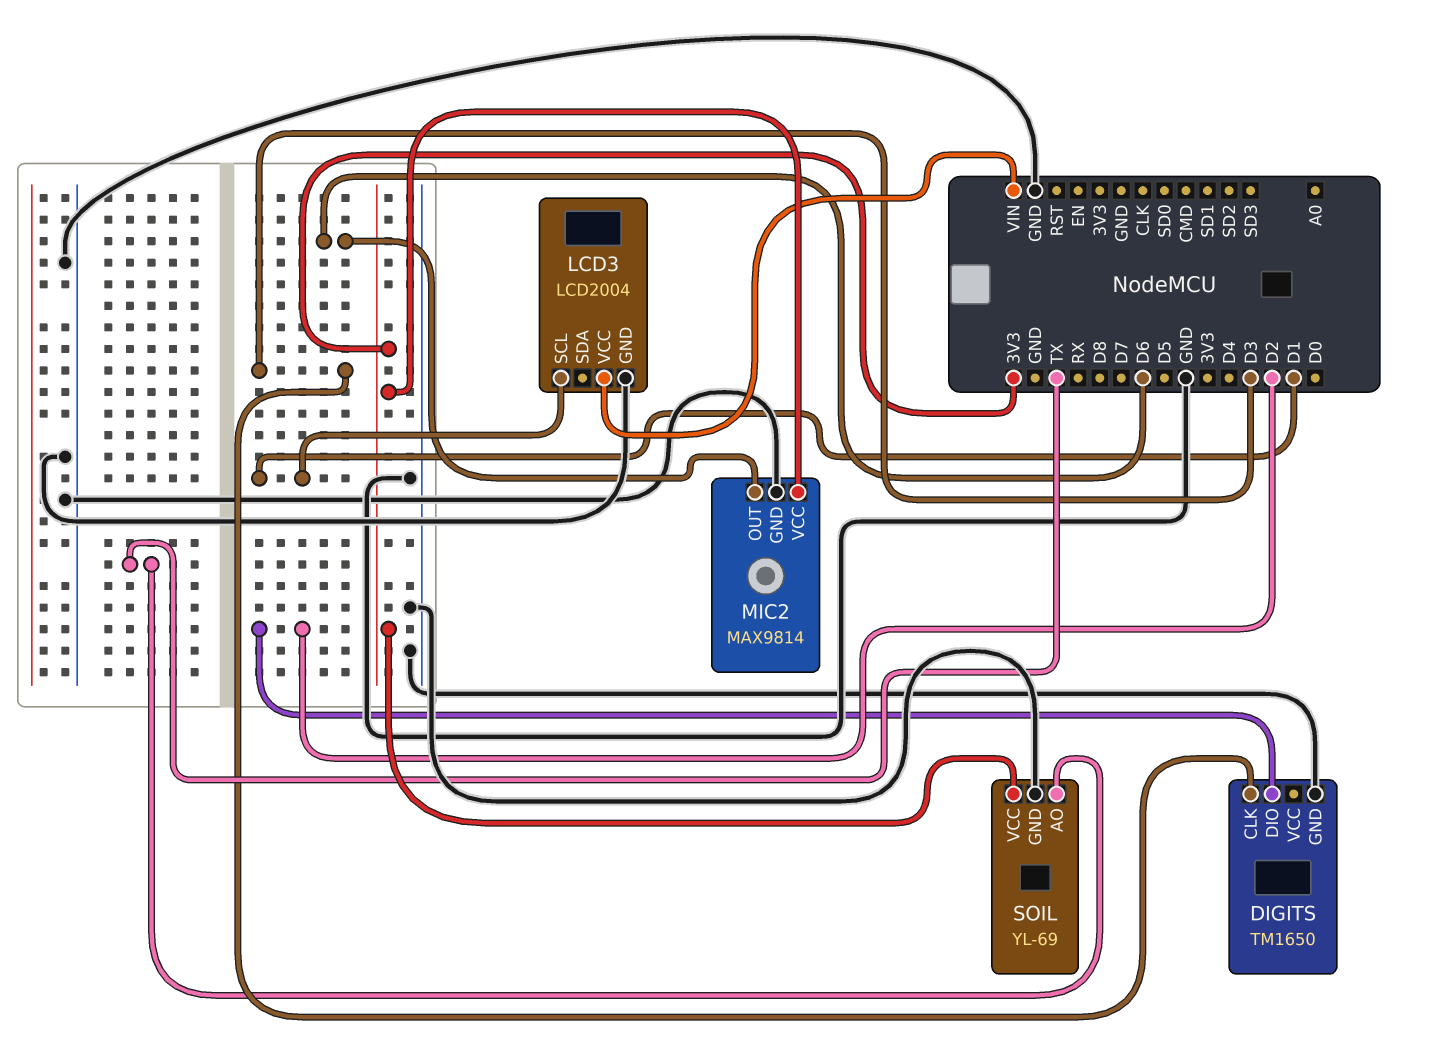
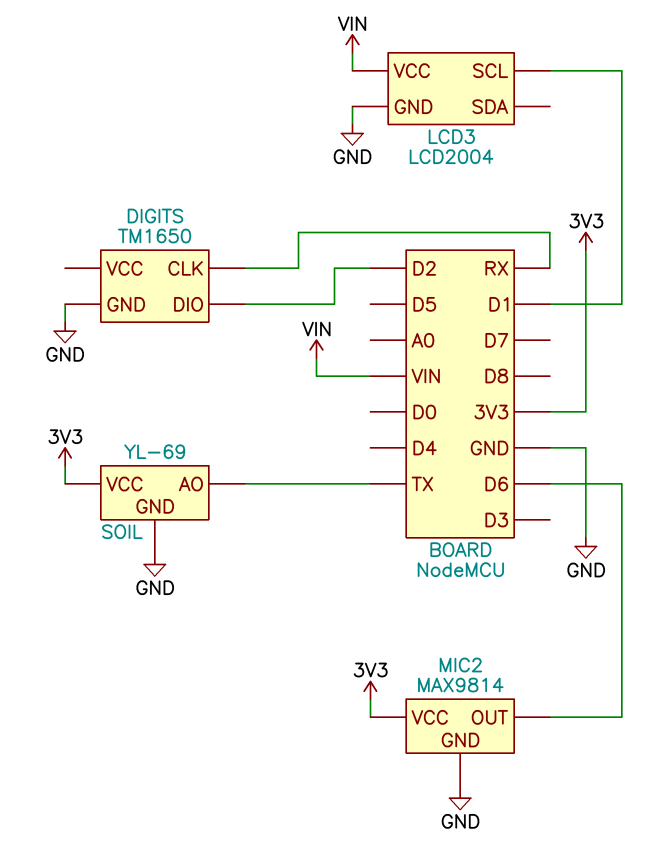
DIGITS pin CLK: D3 -> RX

